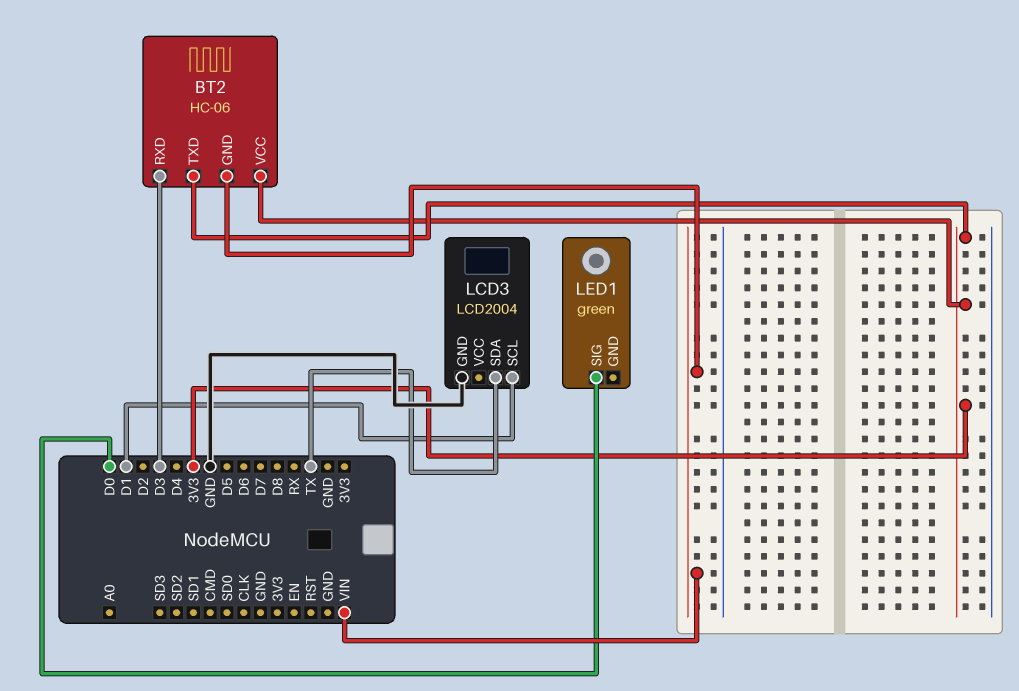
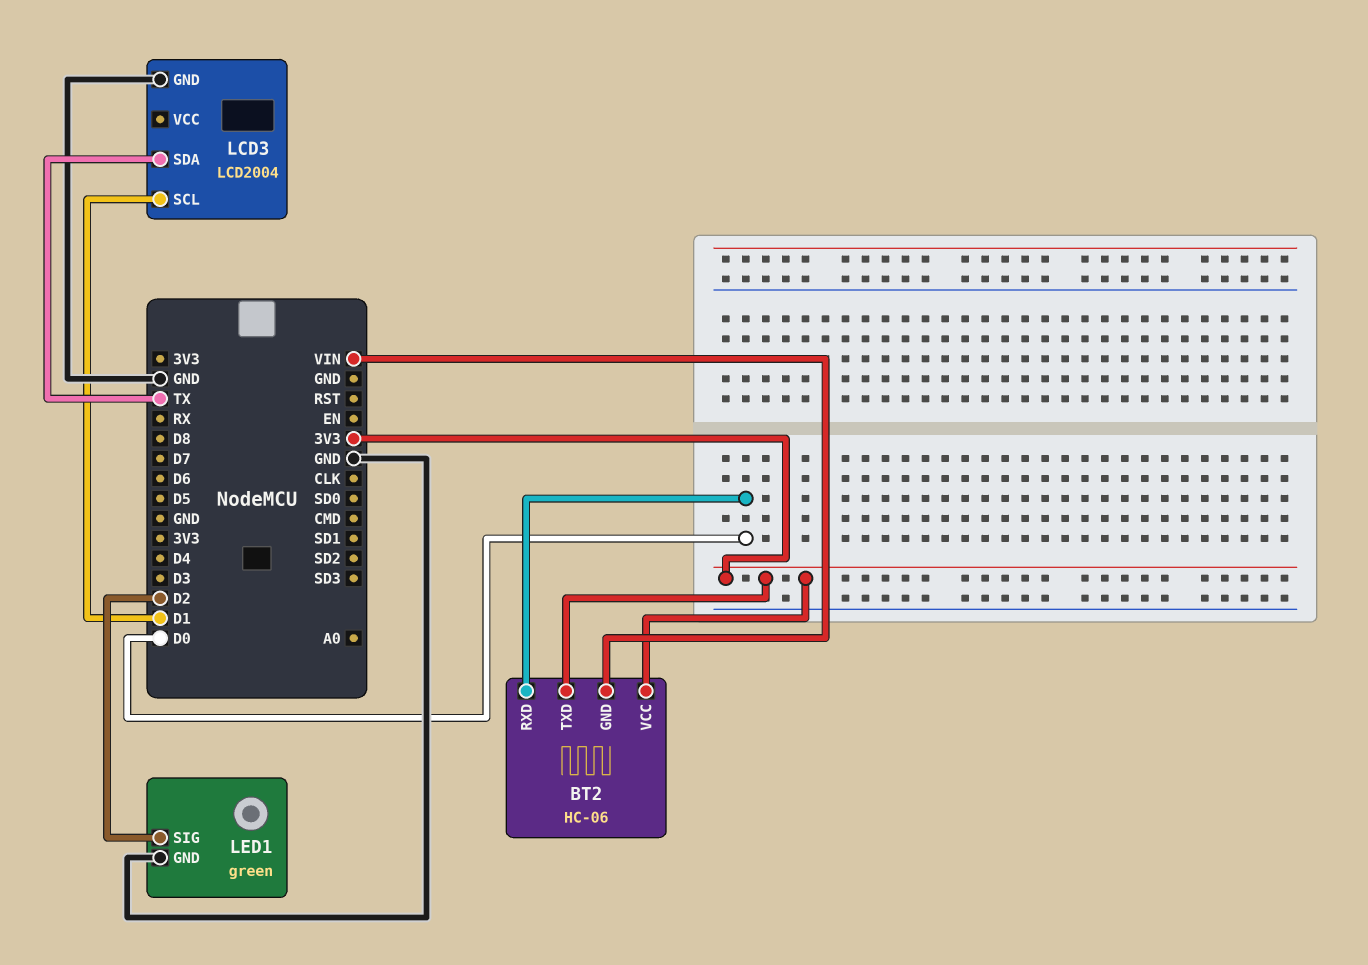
BT2 pin RXD: D3 -> D0
LED1 pin GND: none -> GND
LED1 pin SIG: D0 -> D2

